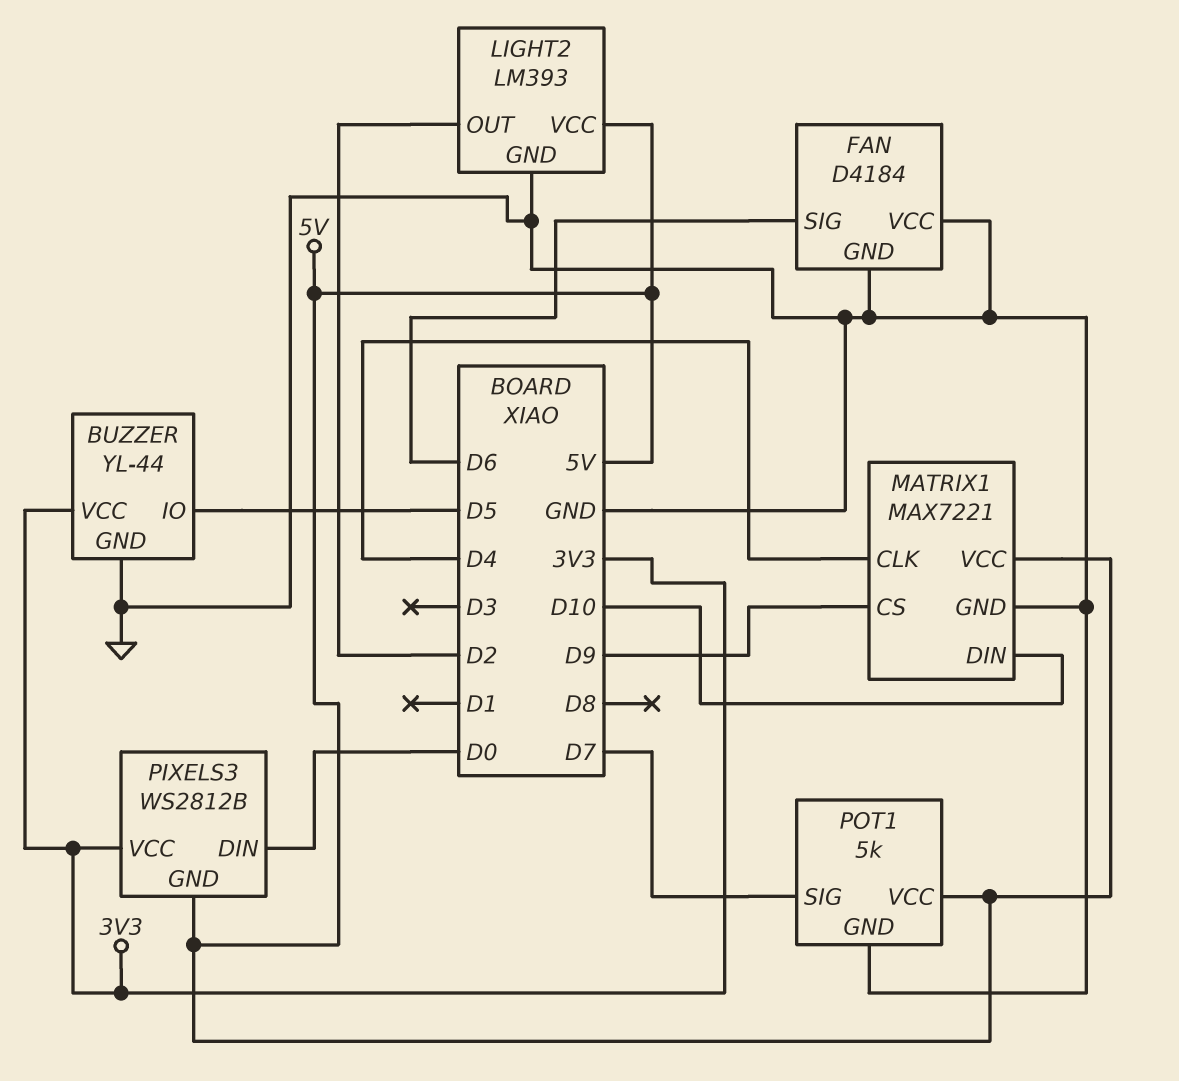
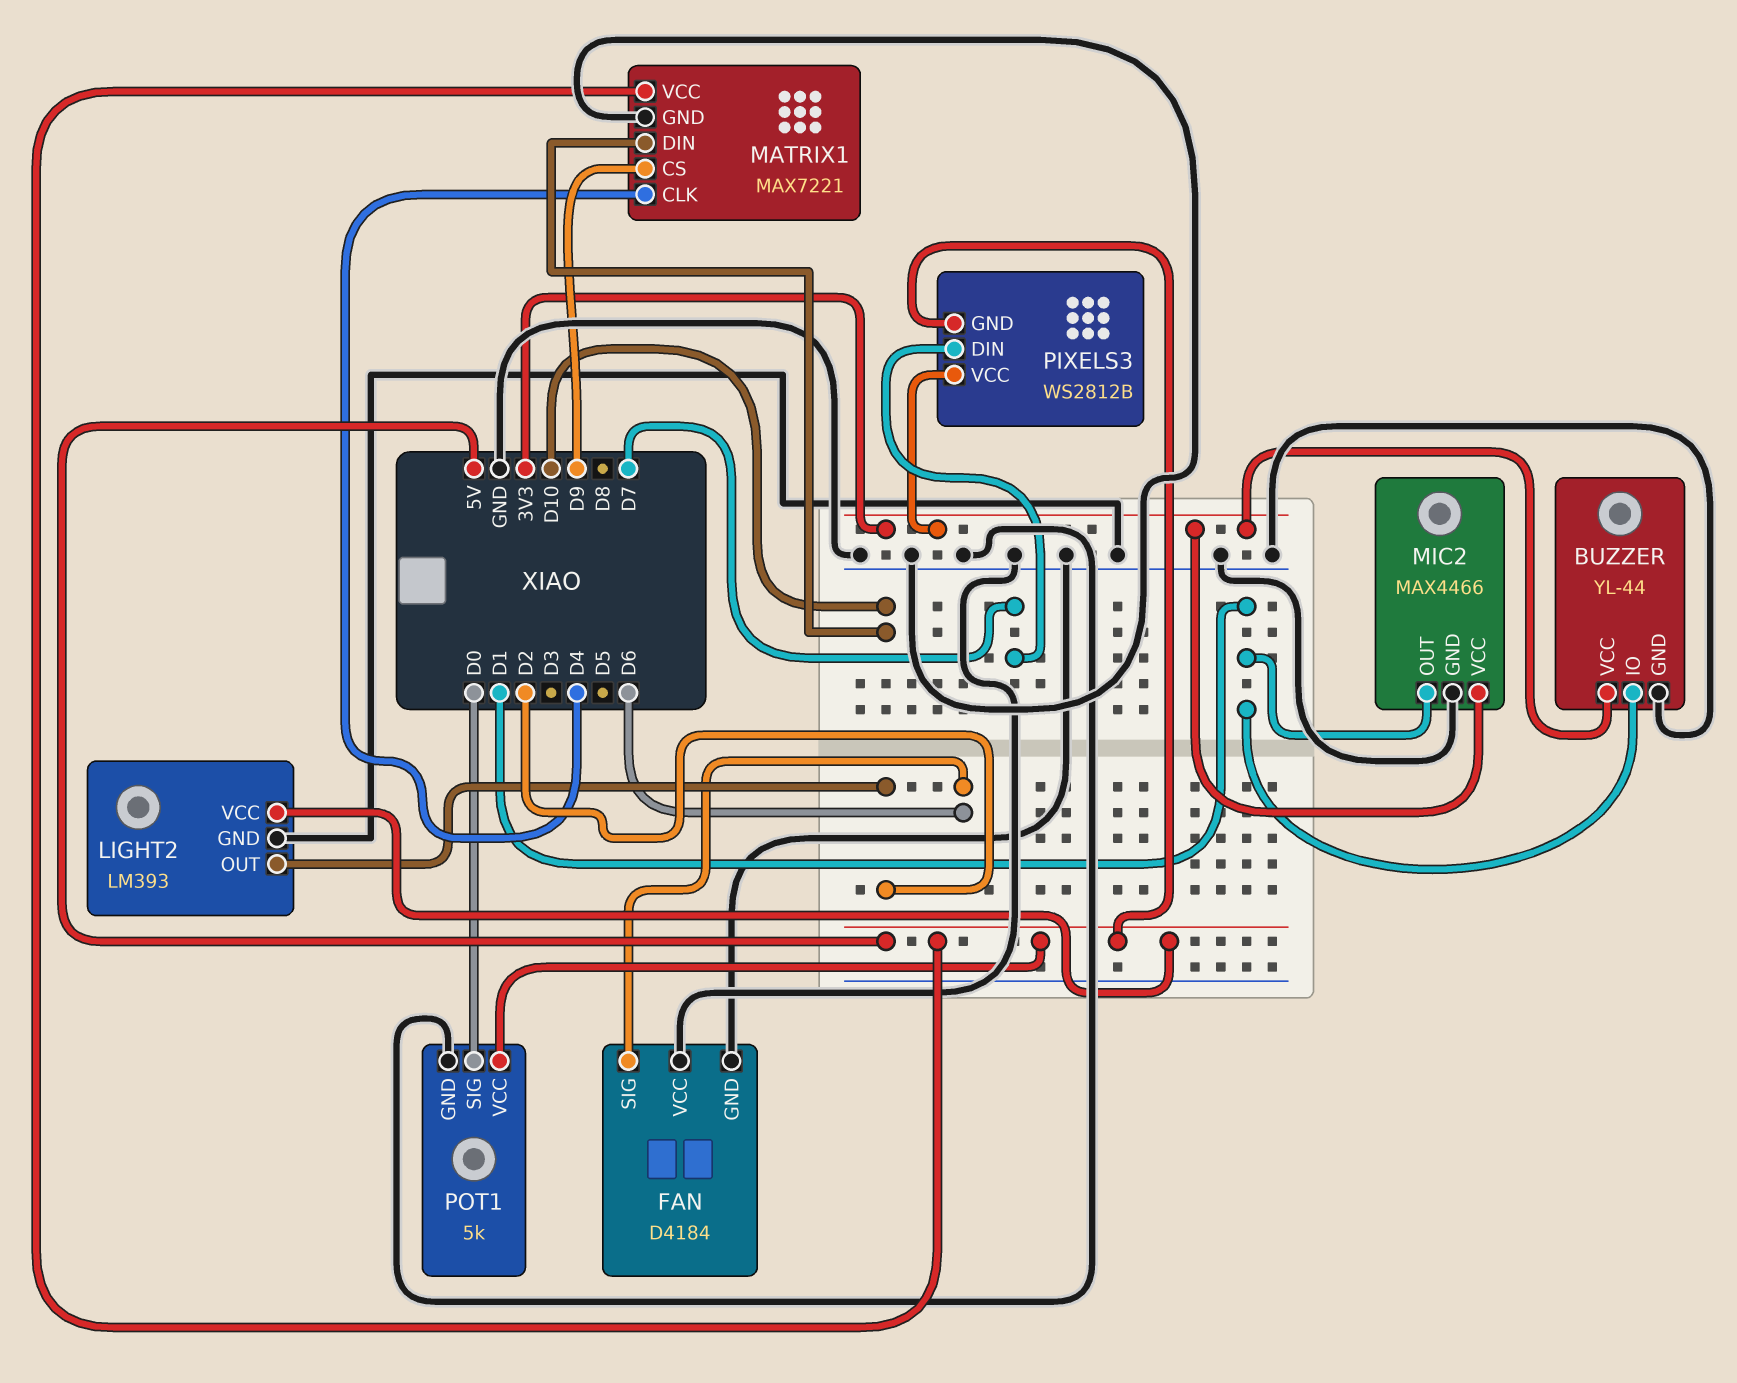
BUZZER pin IO: D5 -> D1
MIC2: none -> MAX4466
MIC2 pin GND: none -> GND
MIC2 pin OUT: none -> D1
MIC2 pin VCC: none -> 3V3
PIXELS3 pin DIN: D0 -> D7
POT1 pin SIG: D7 -> D0

